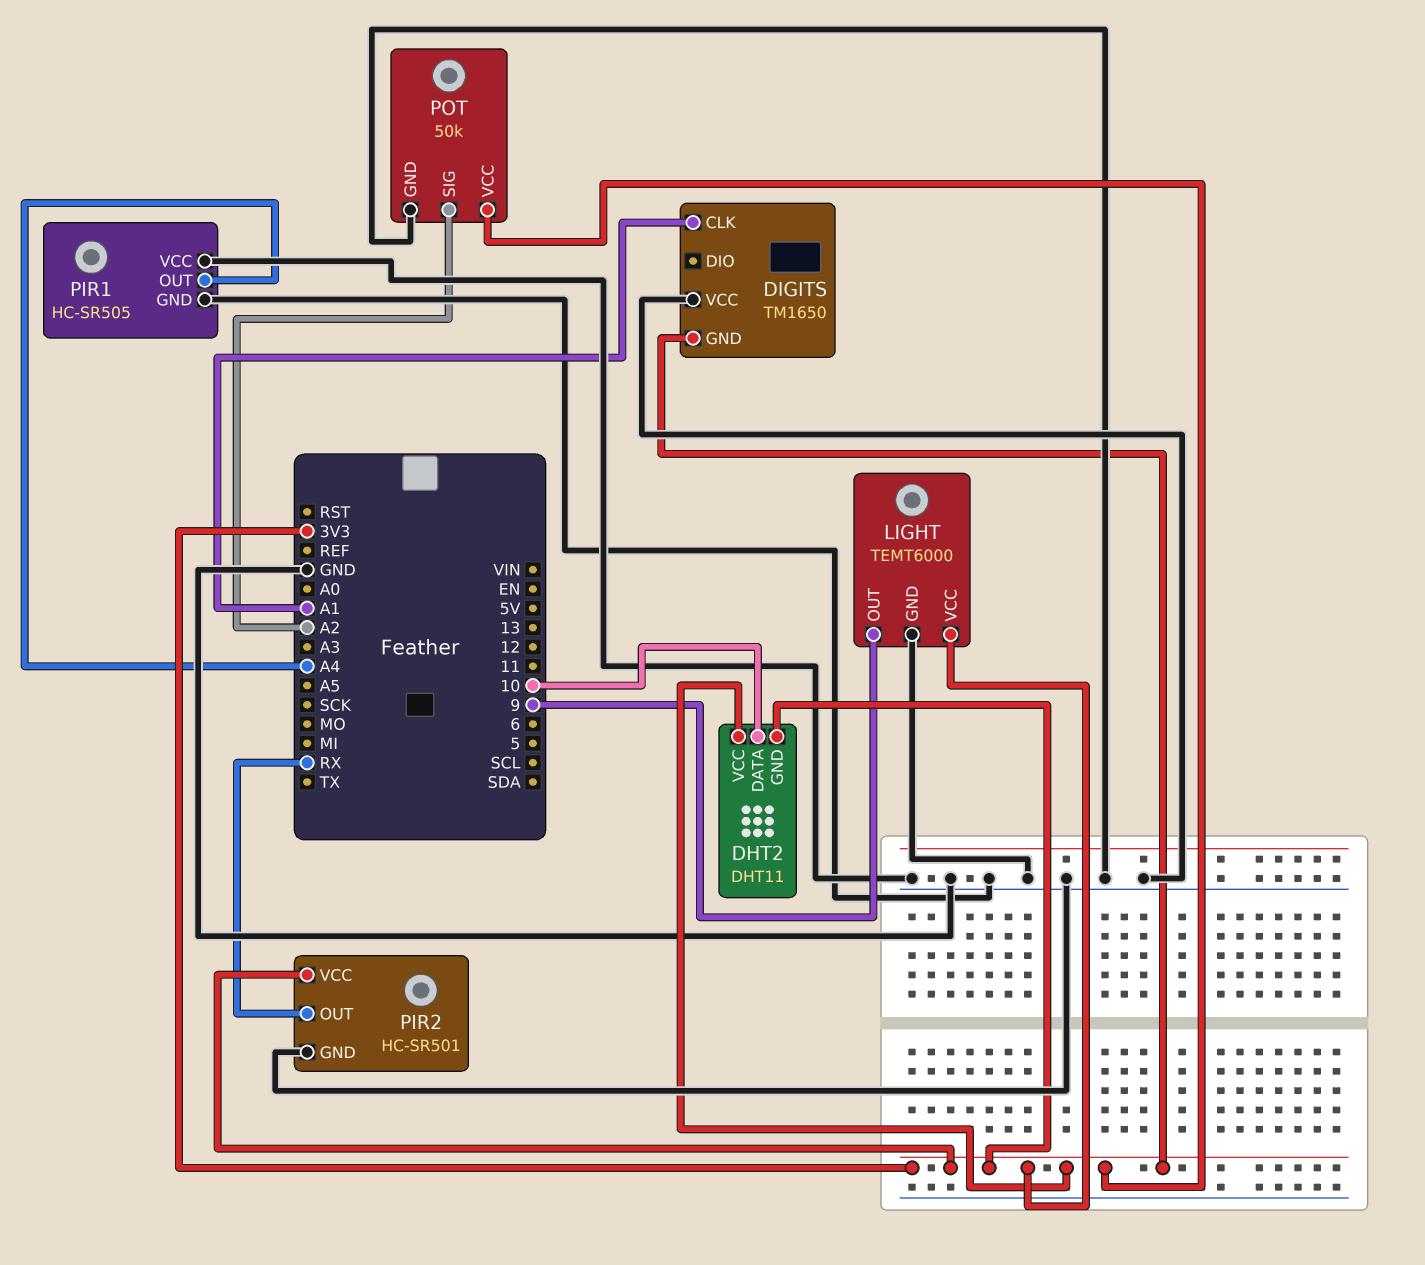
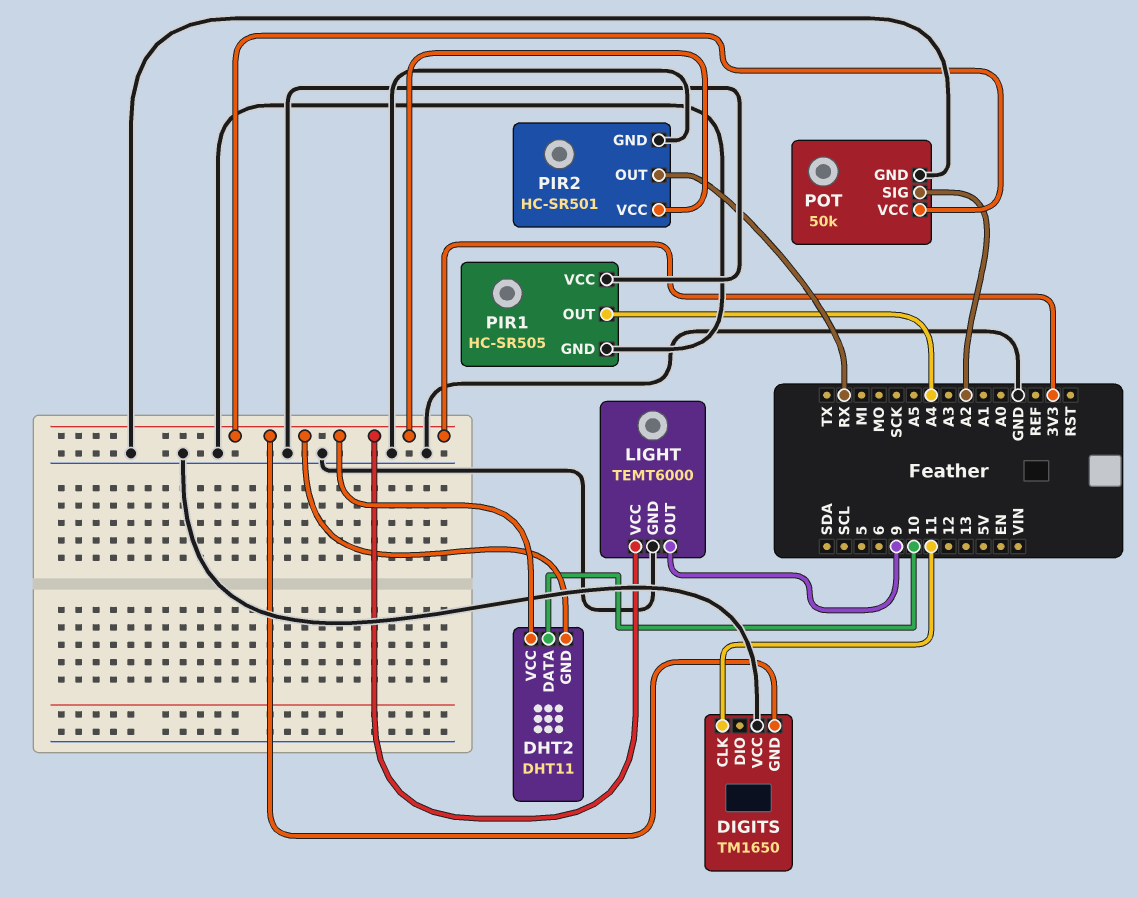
DIGITS pin CLK: A1 -> 11

